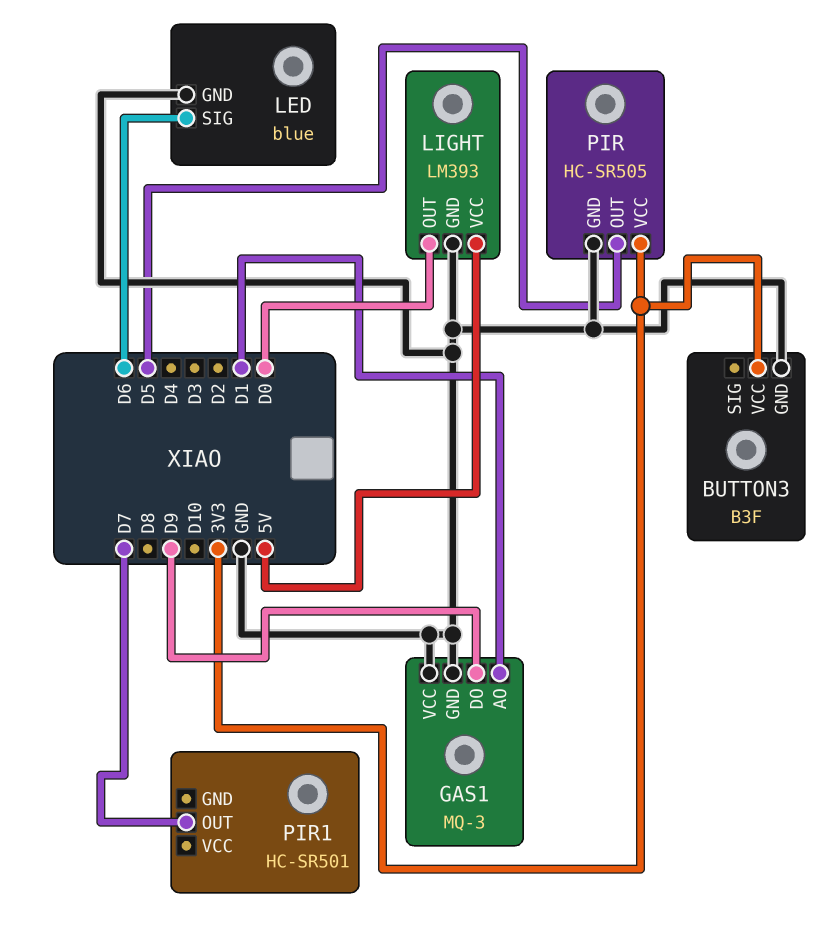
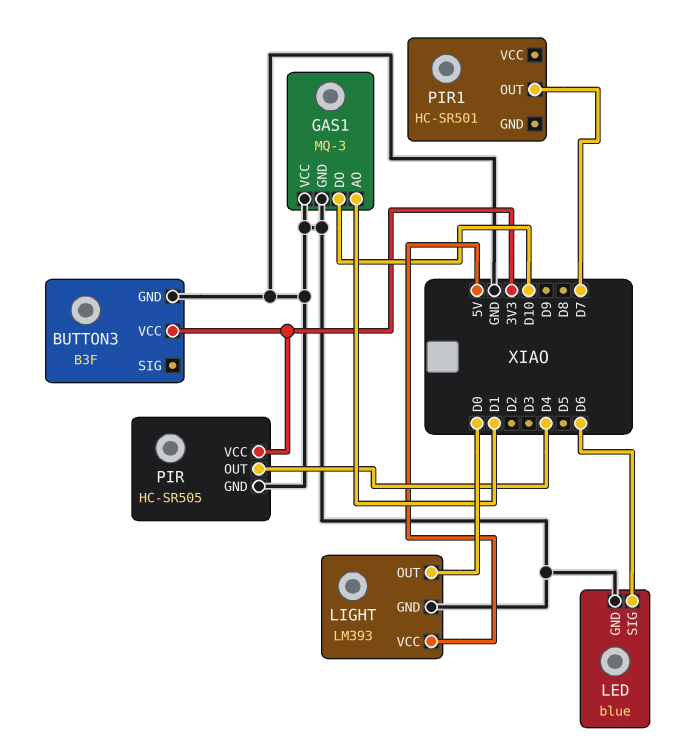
GAS1 pin DO: D9 -> D10
PIR pin OUT: D5 -> D4

